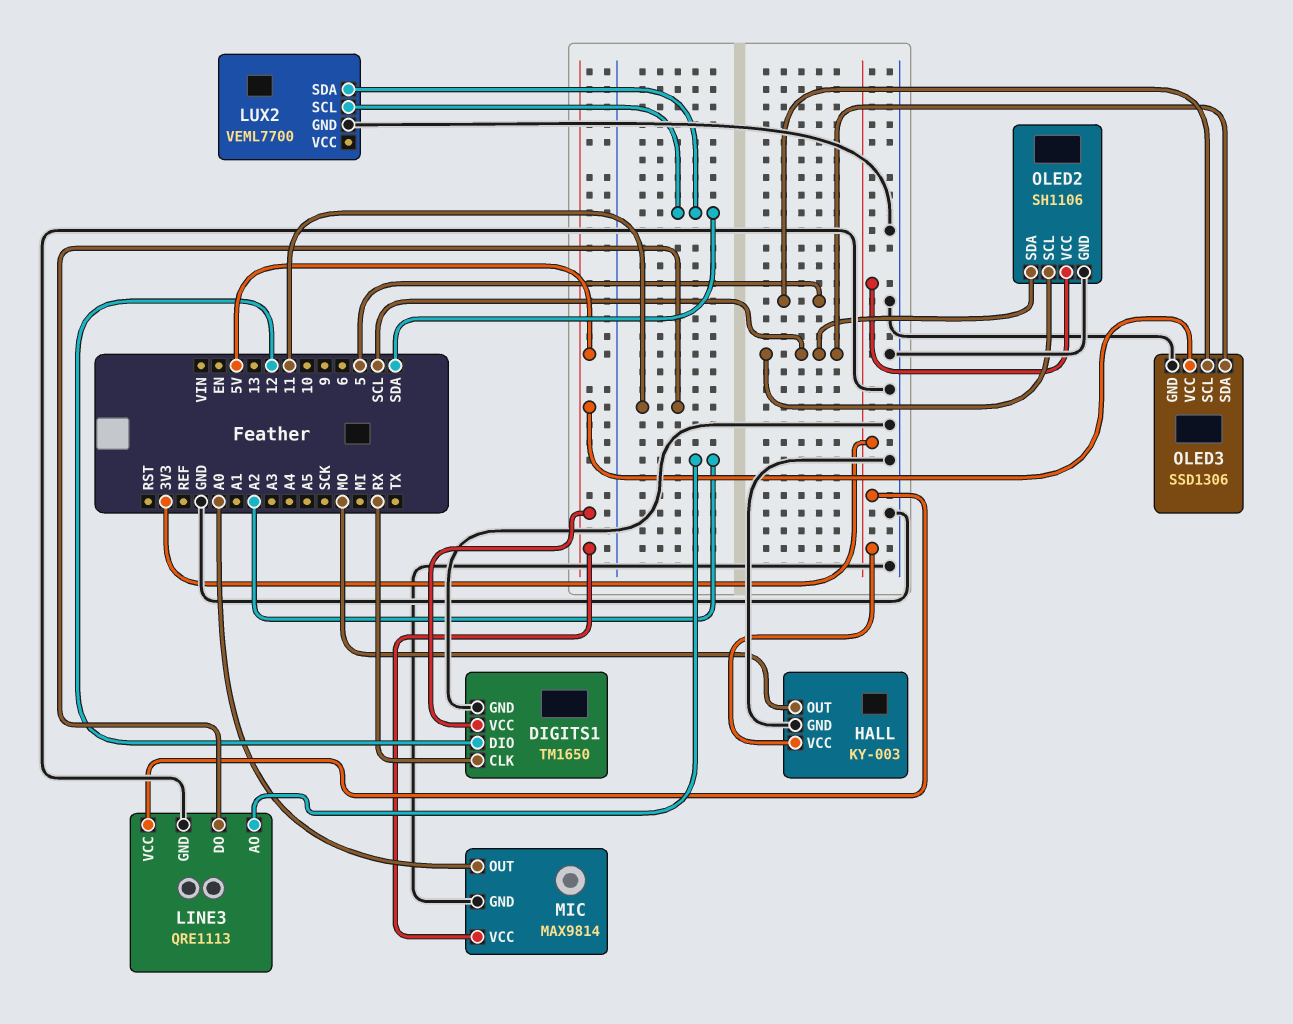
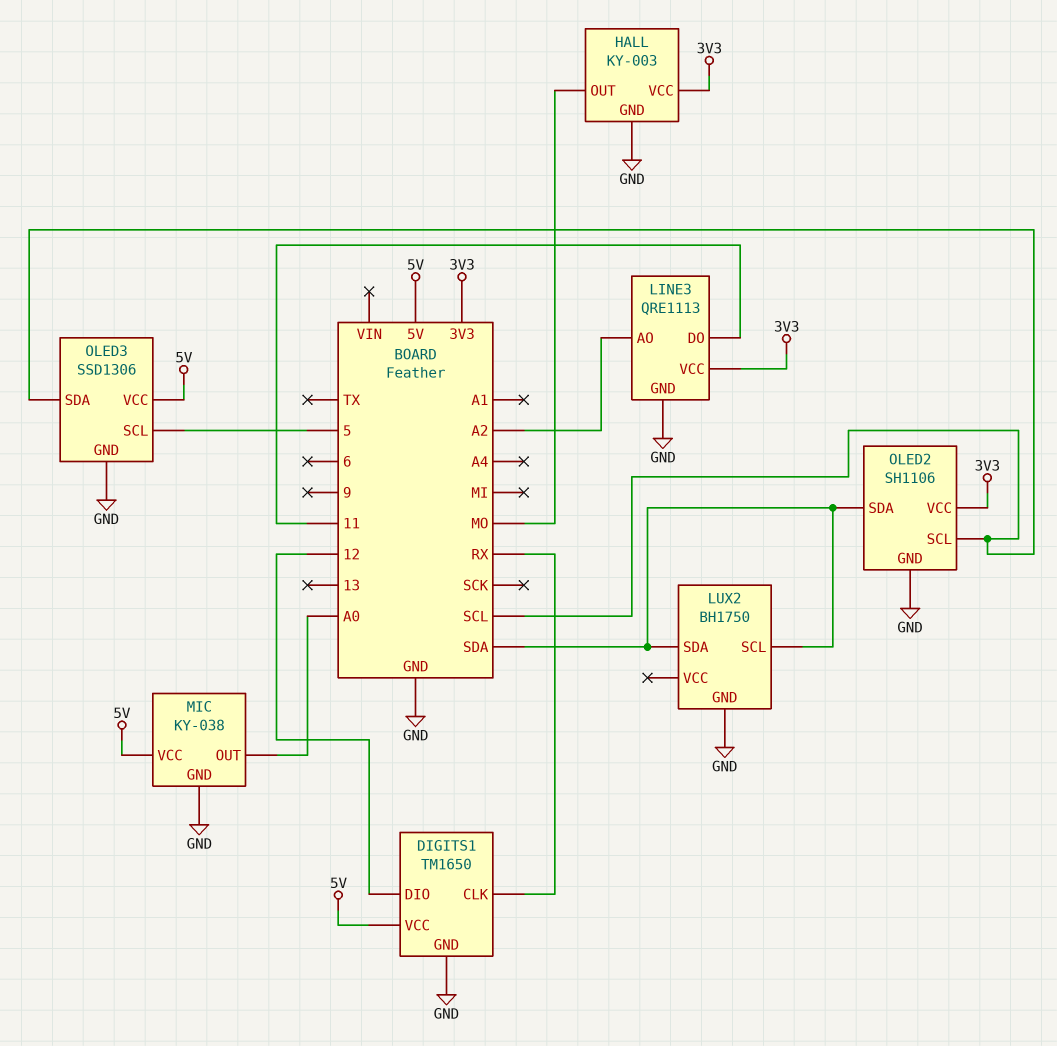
LUX2: VEML7700 -> BH1750
MIC: MAX9814 -> KY-038
OLED2 pin SDA: SCL -> SDA

